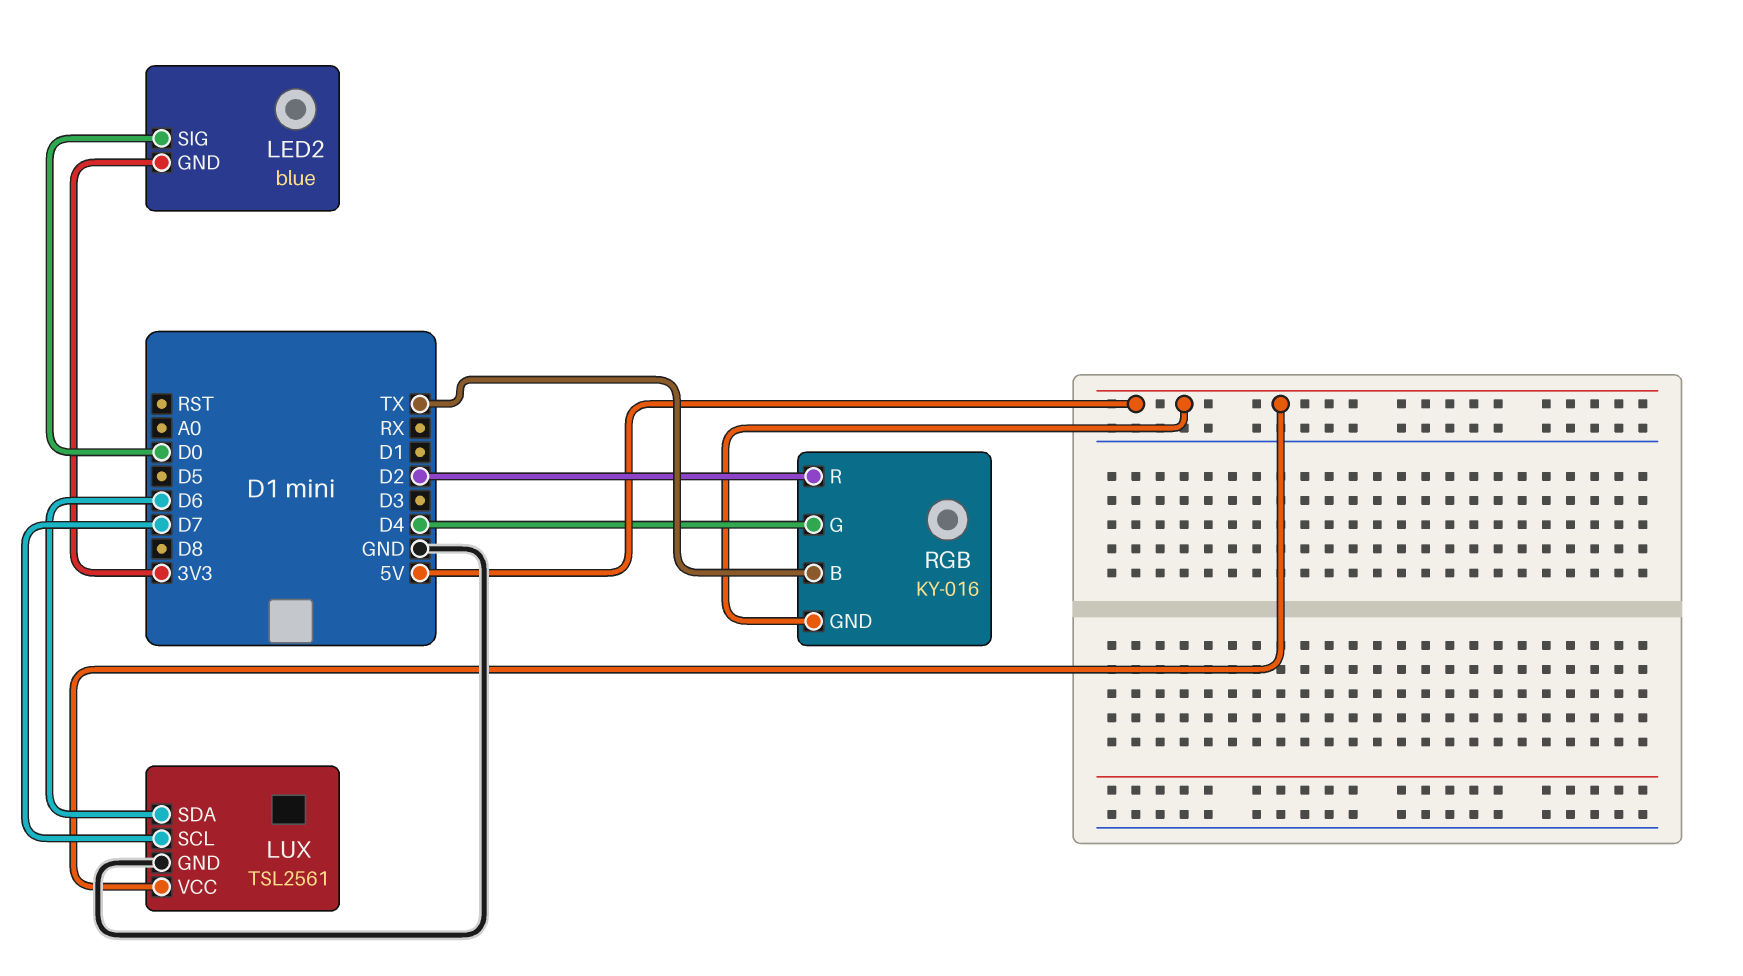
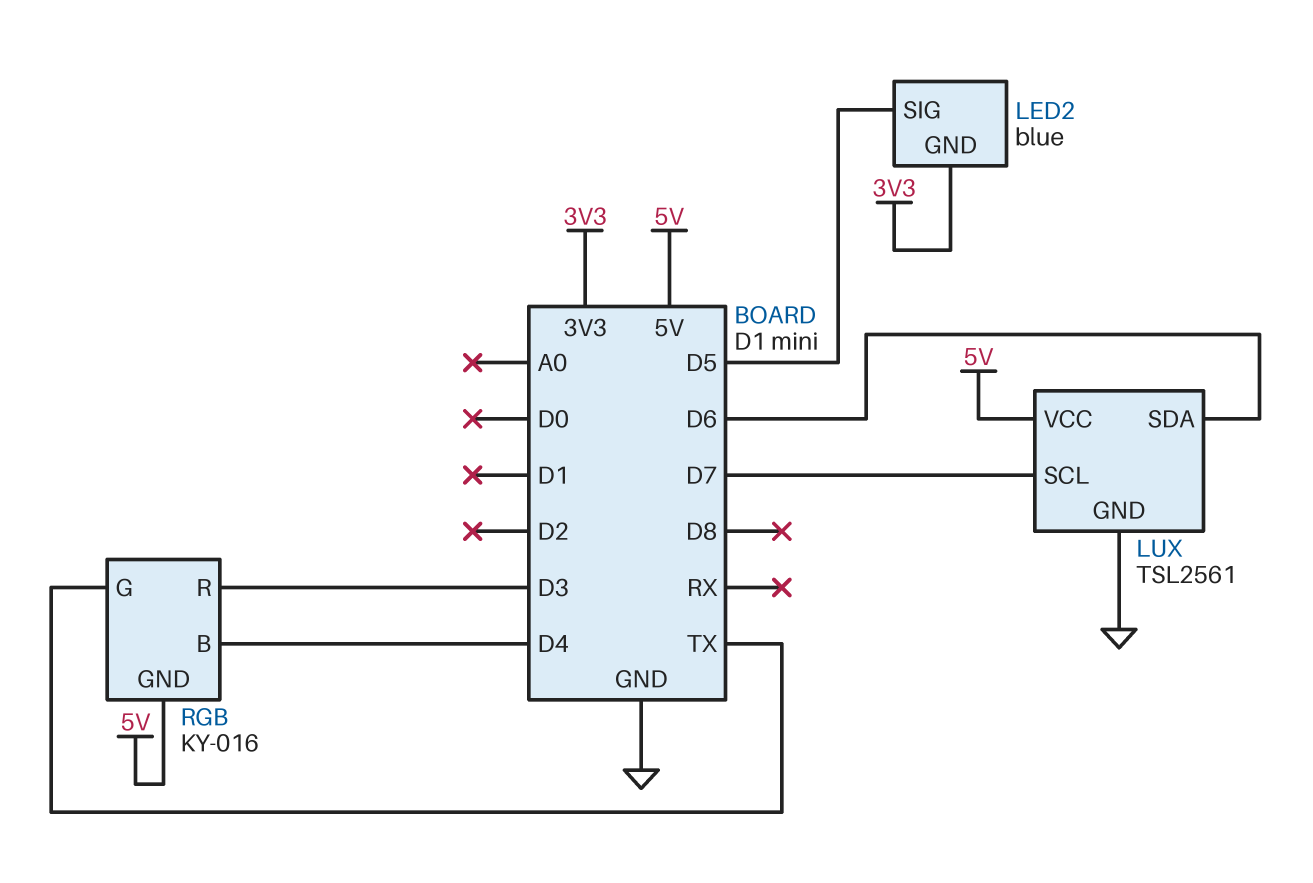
LED2 pin SIG: D0 -> D5
RGB pin B: TX -> D4
RGB pin G: D4 -> TX
RGB pin R: D2 -> D3

